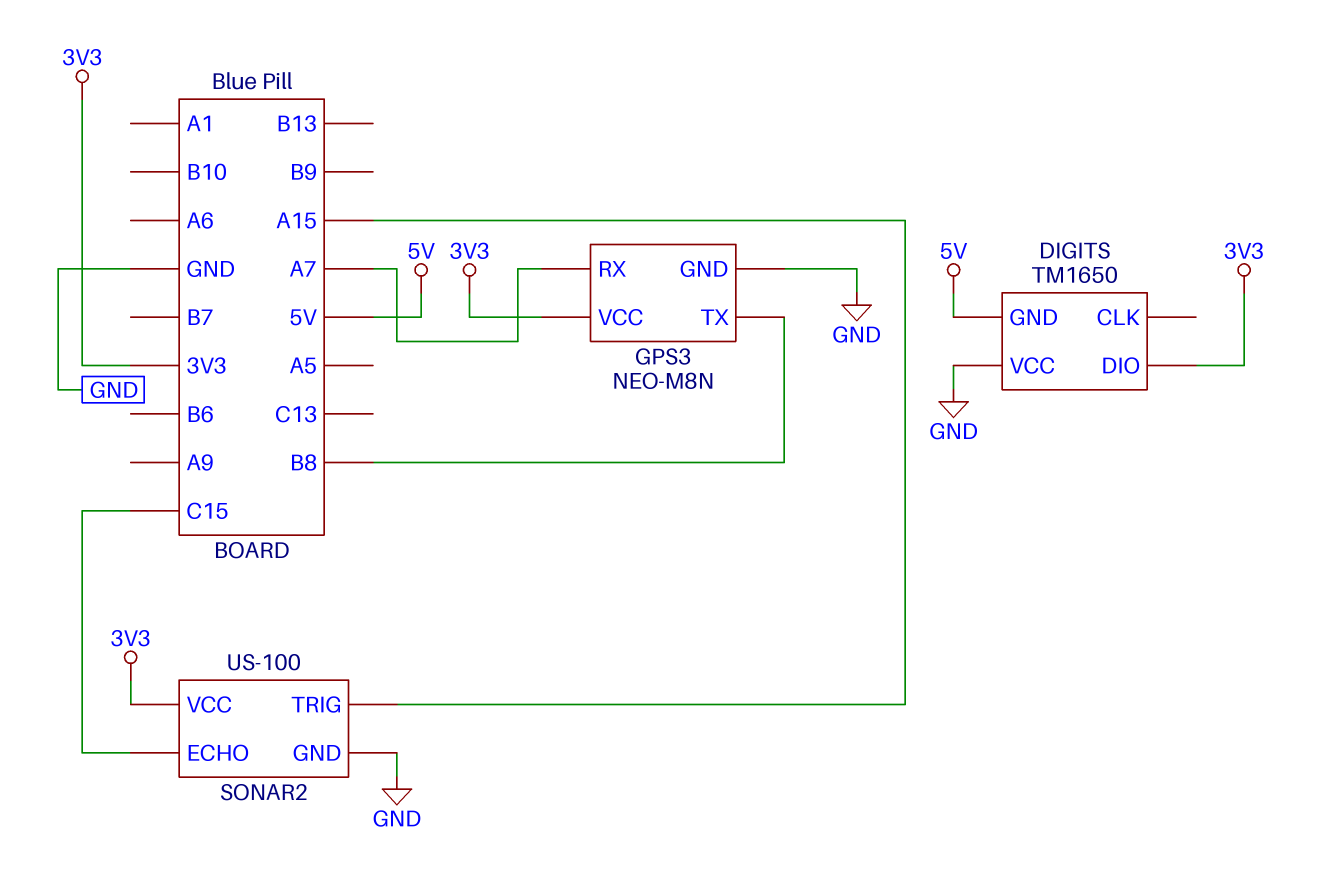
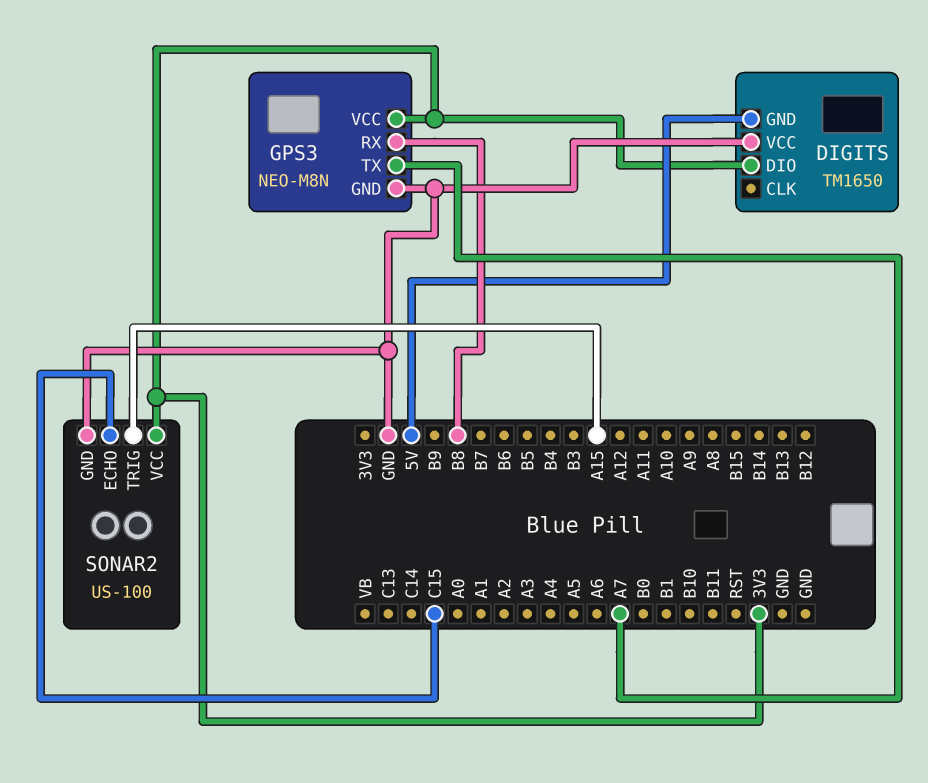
GPS3 pin RX: A7 -> B8
GPS3 pin TX: B8 -> A7

